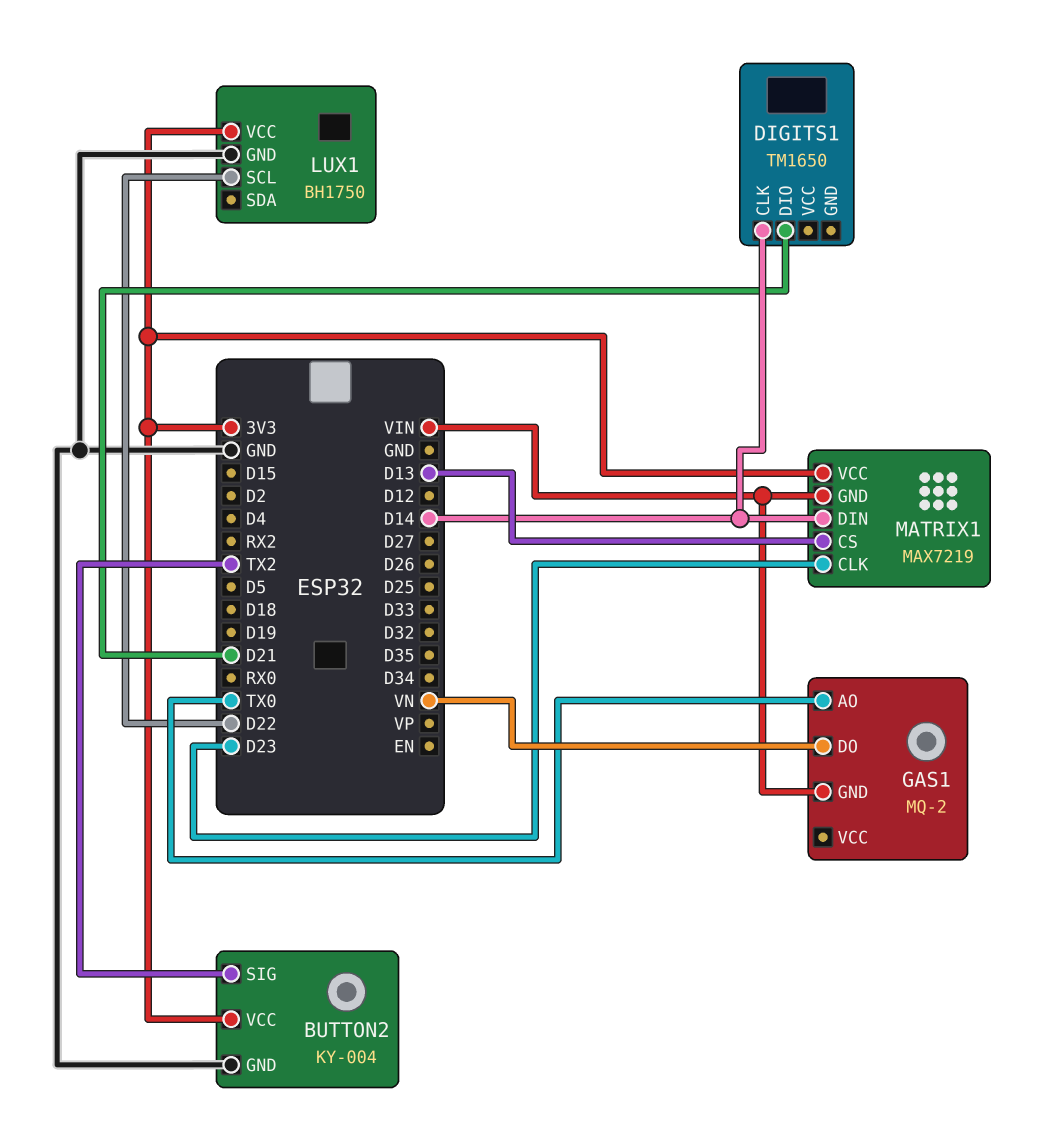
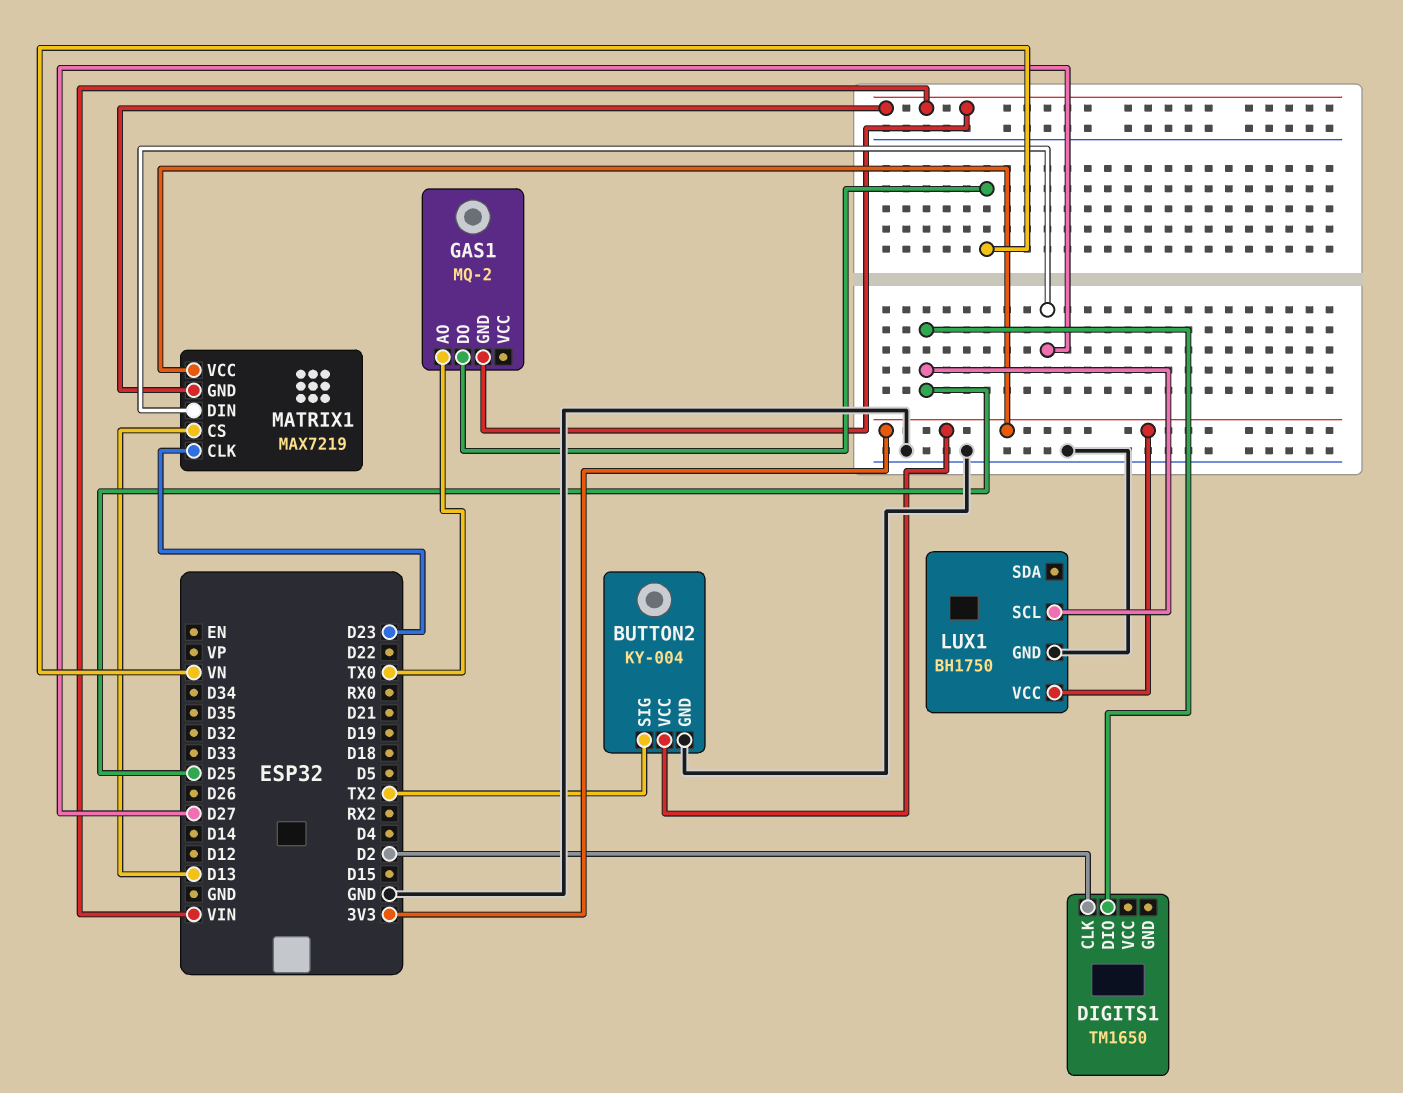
DIGITS1 pin CLK: D14 -> D2
DIGITS1 pin DIO: D21 -> D25
LUX1 pin SCL: D22 -> D25
MATRIX1 pin DIN: D14 -> D27

